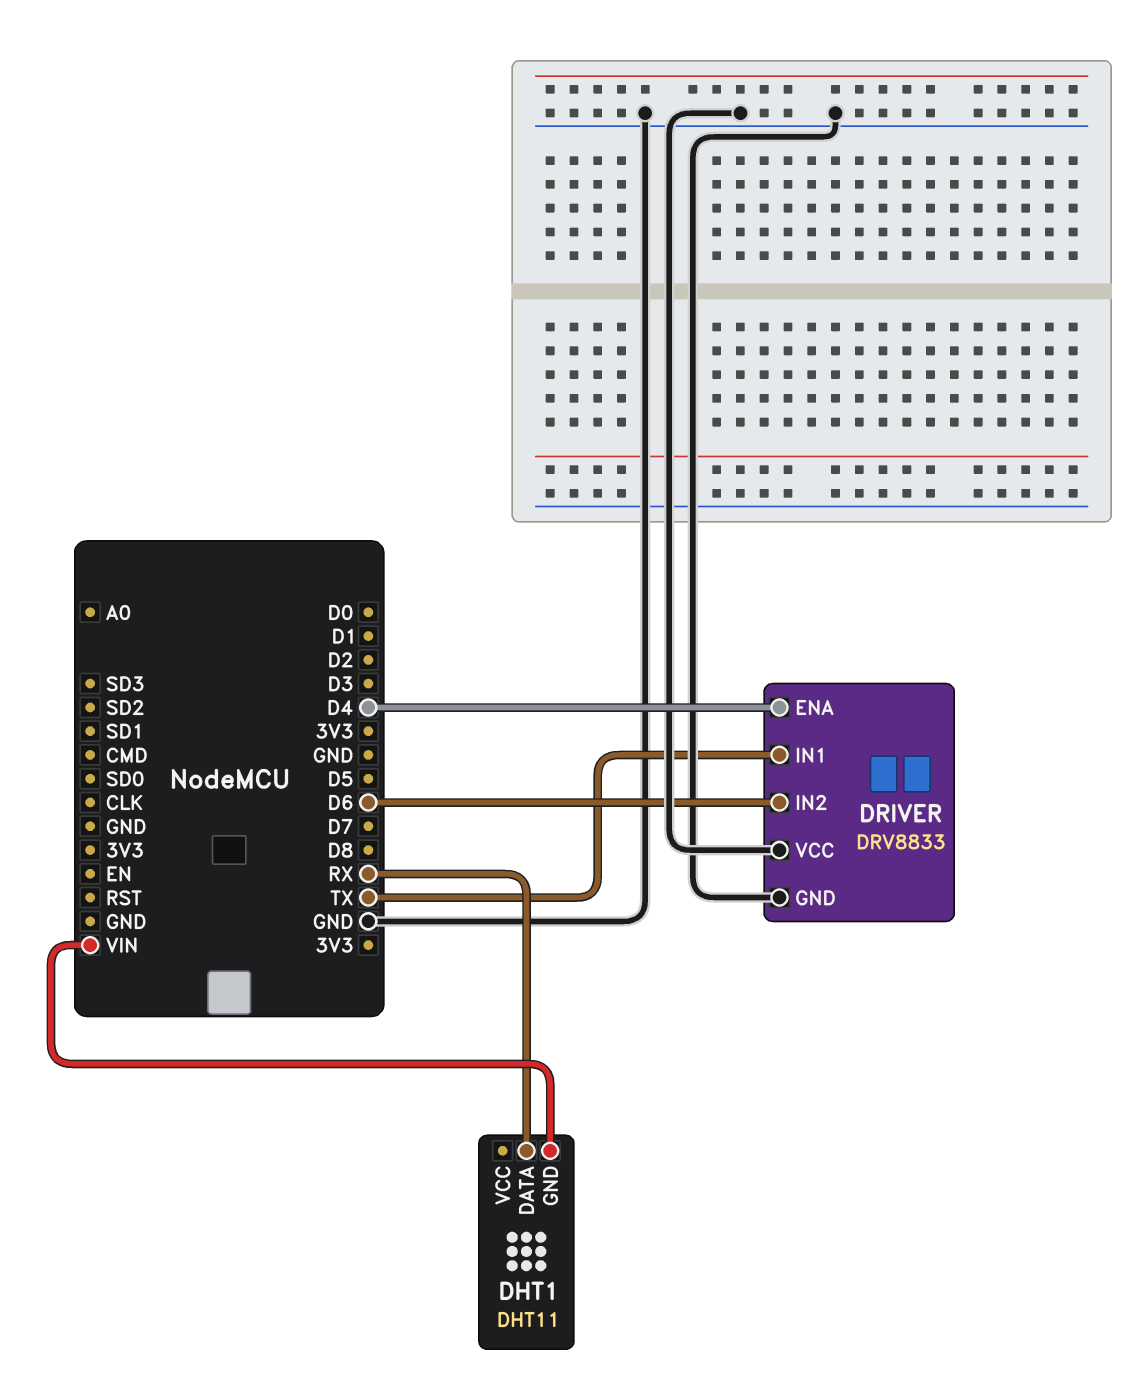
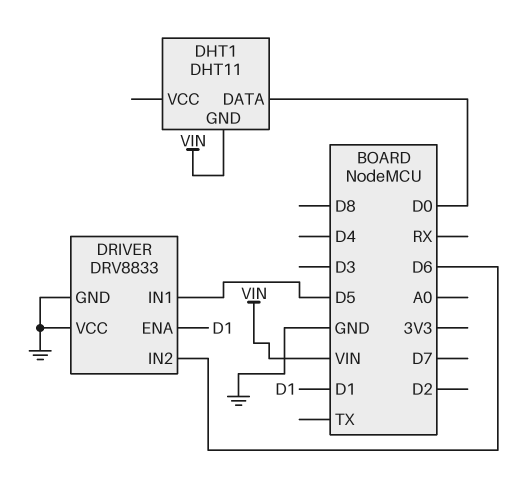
DHT1 pin DATA: RX -> D0
DRIVER pin ENA: D4 -> D1
DRIVER pin IN1: TX -> D5

